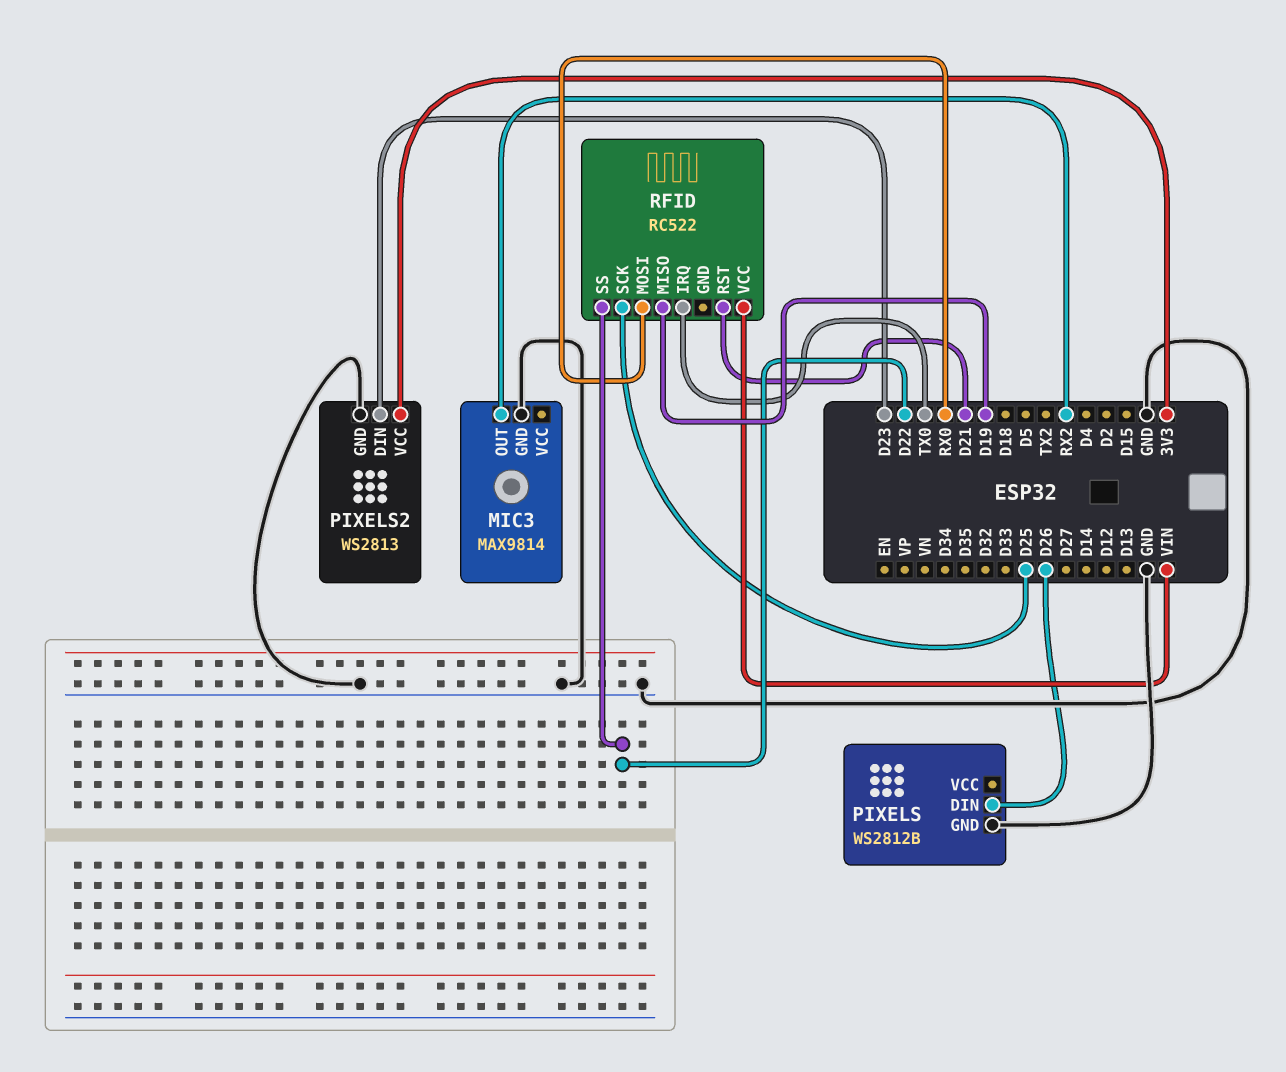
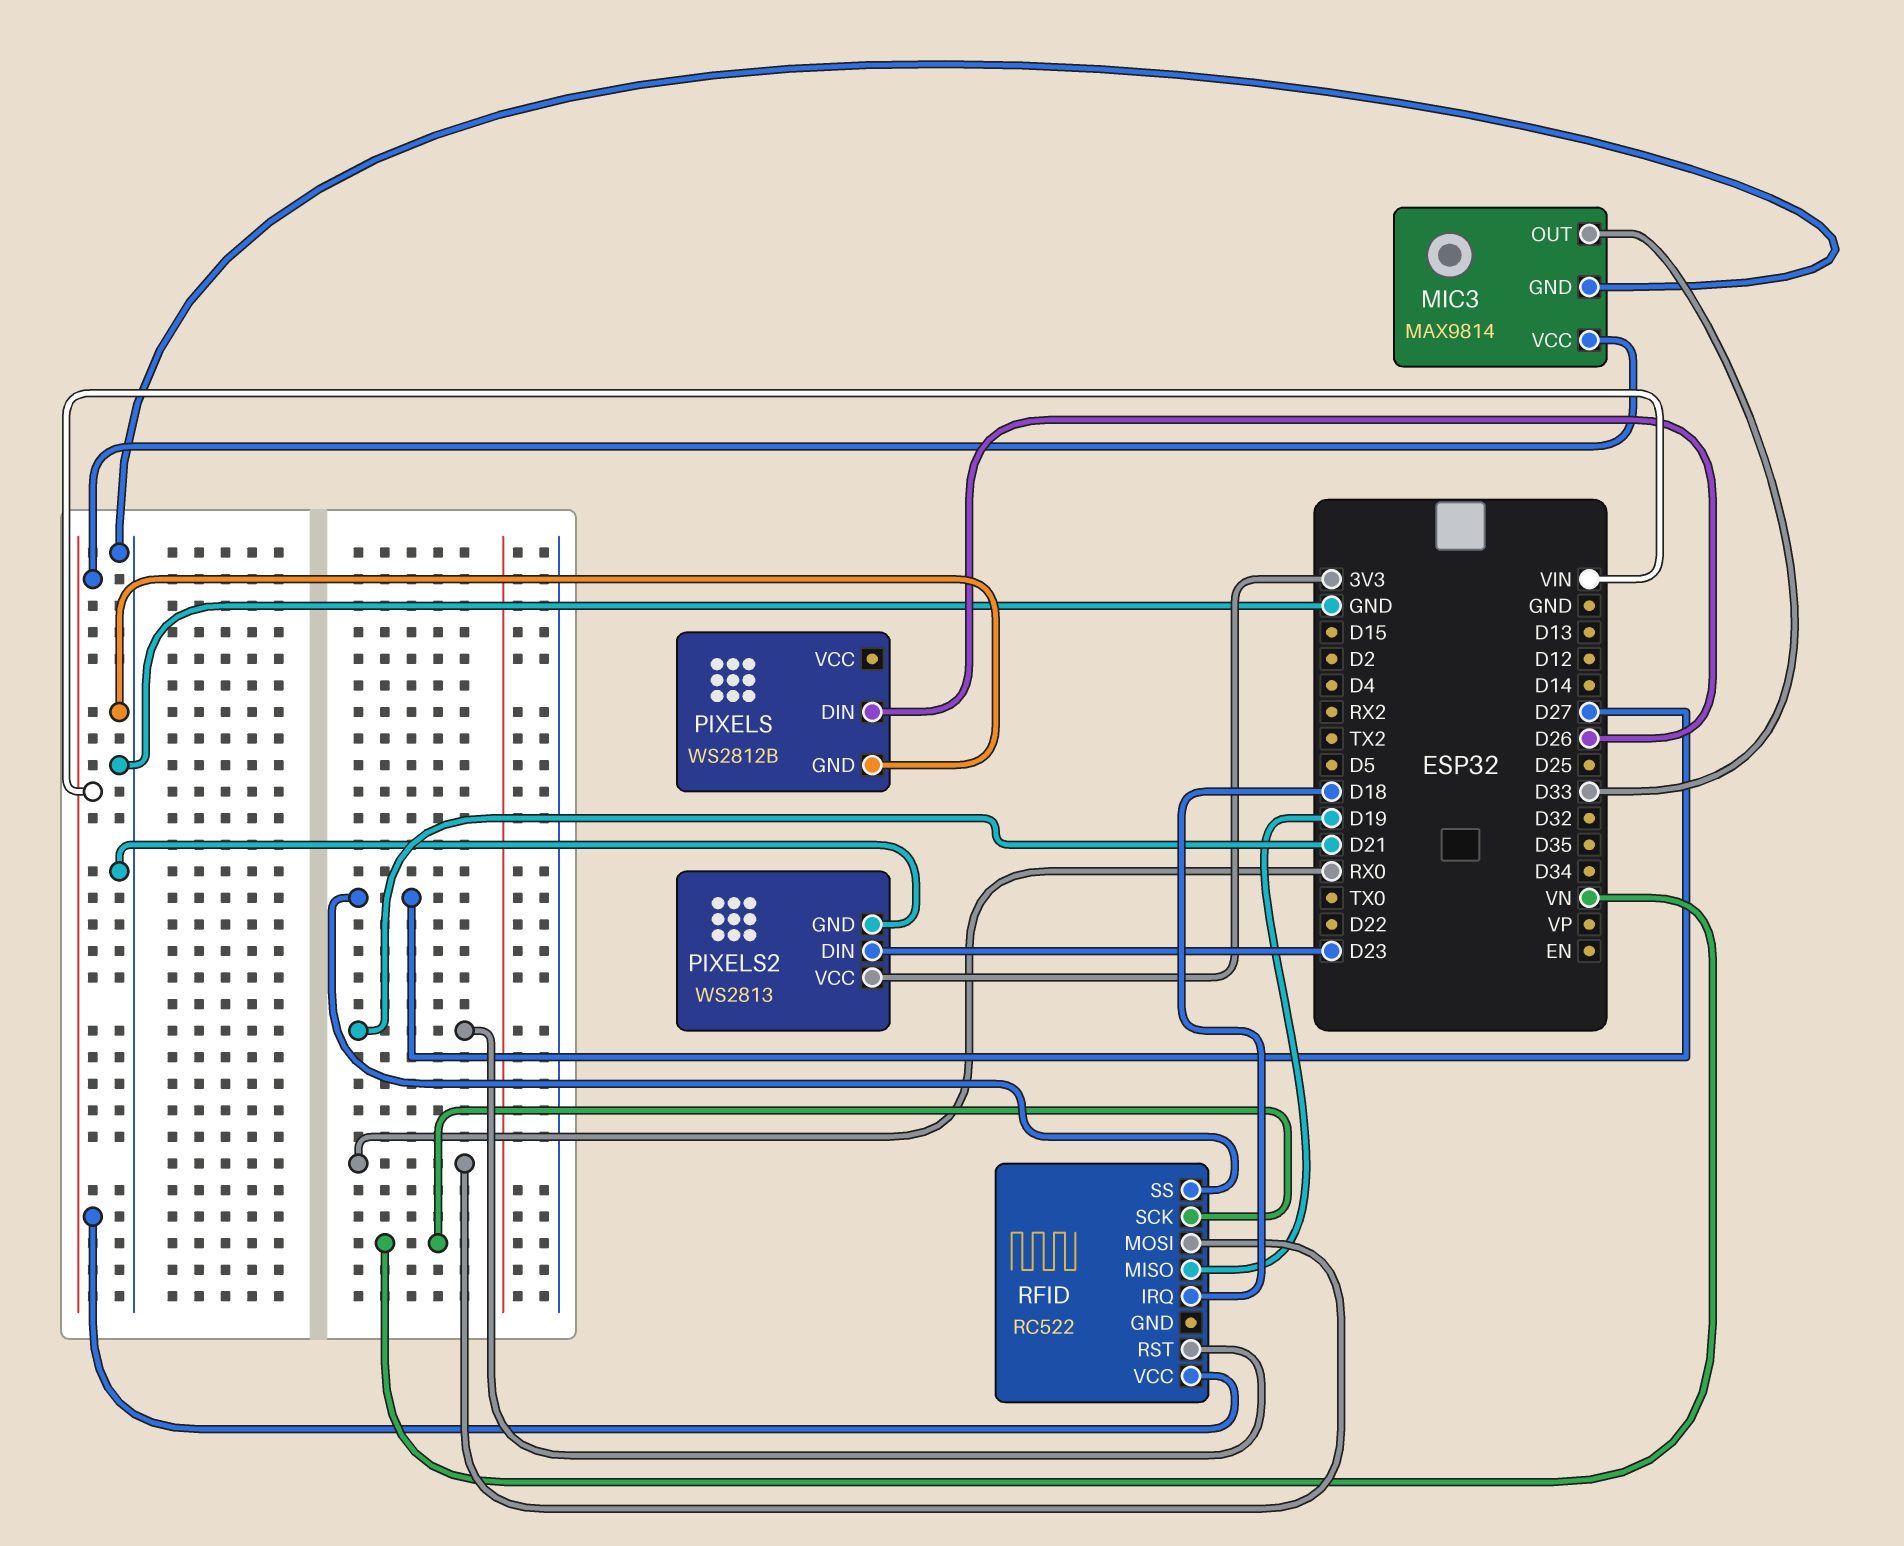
MIC3 pin OUT: RX2 -> D33
MIC3 pin VCC: none -> VIN
RFID pin IRQ: TX0 -> D18
RFID pin SCK: D25 -> VN
RFID pin SS: D22 -> D27

